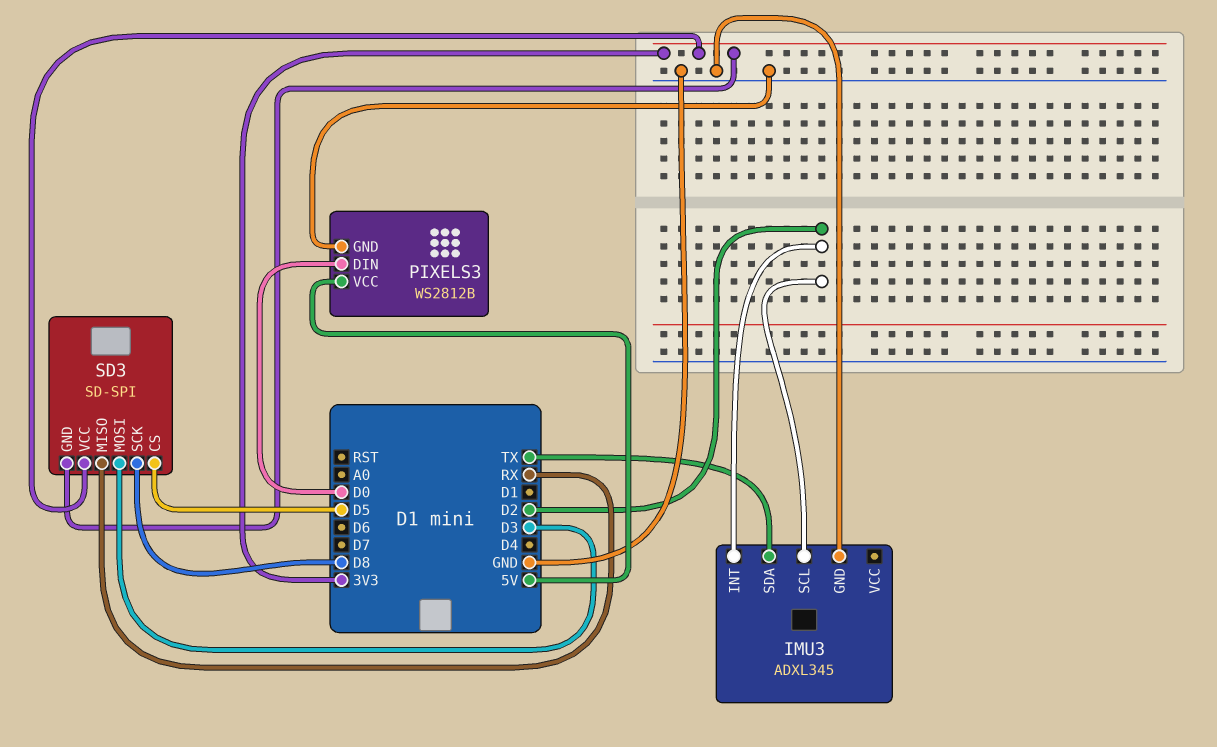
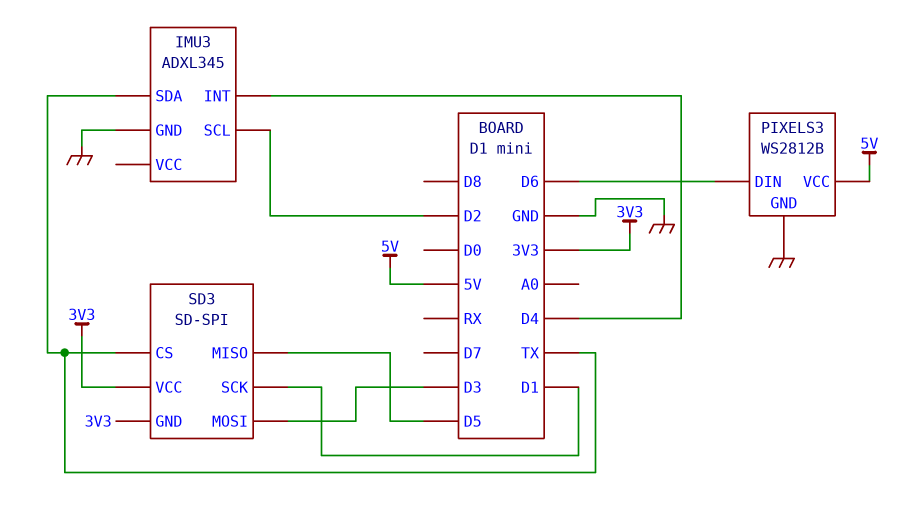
IMU3 pin INT: D2 -> D4
PIXELS3 pin DIN: D0 -> D6
SD3 pin CS: D5 -> TX
SD3 pin MISO: RX -> D5
SD3 pin SCK: D8 -> D1

